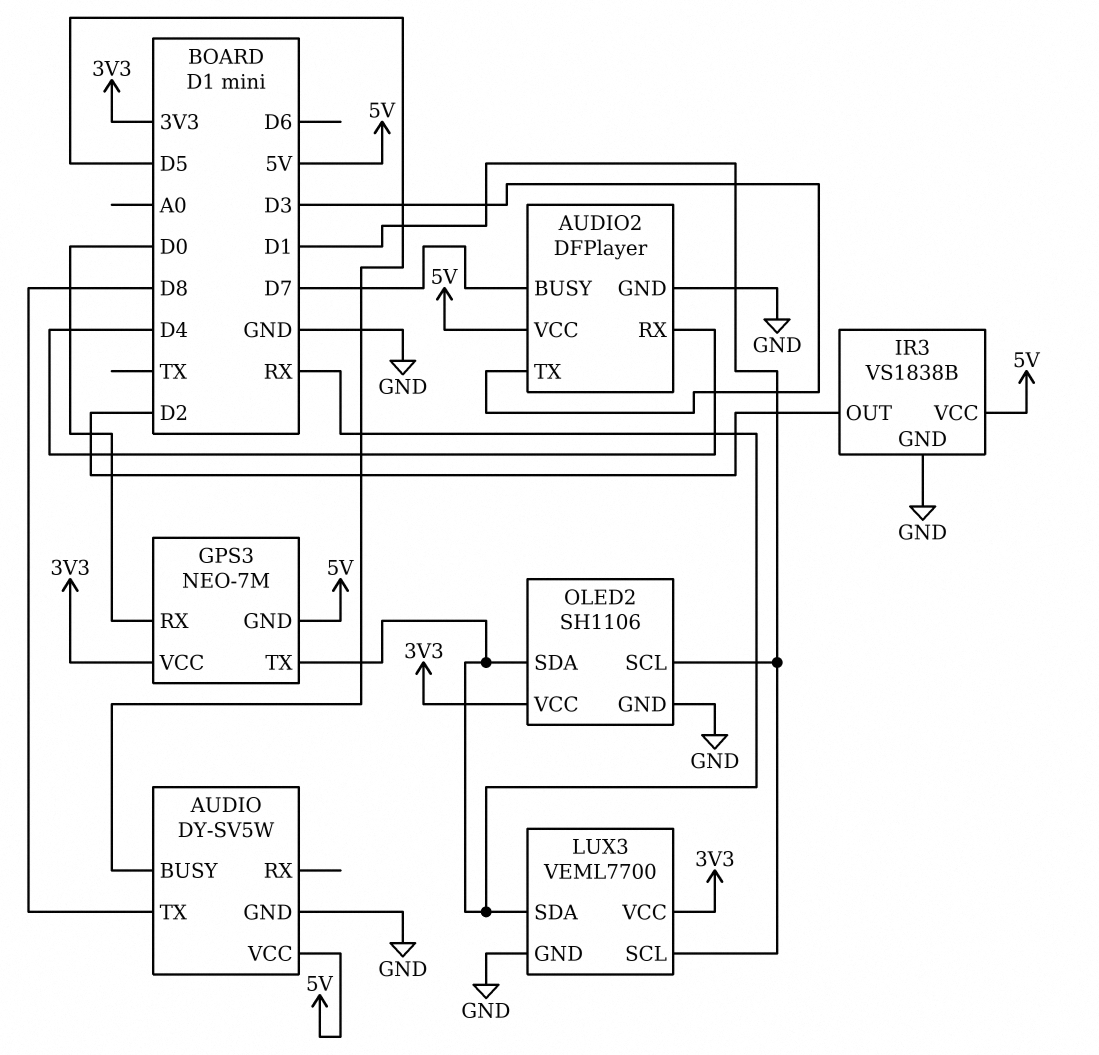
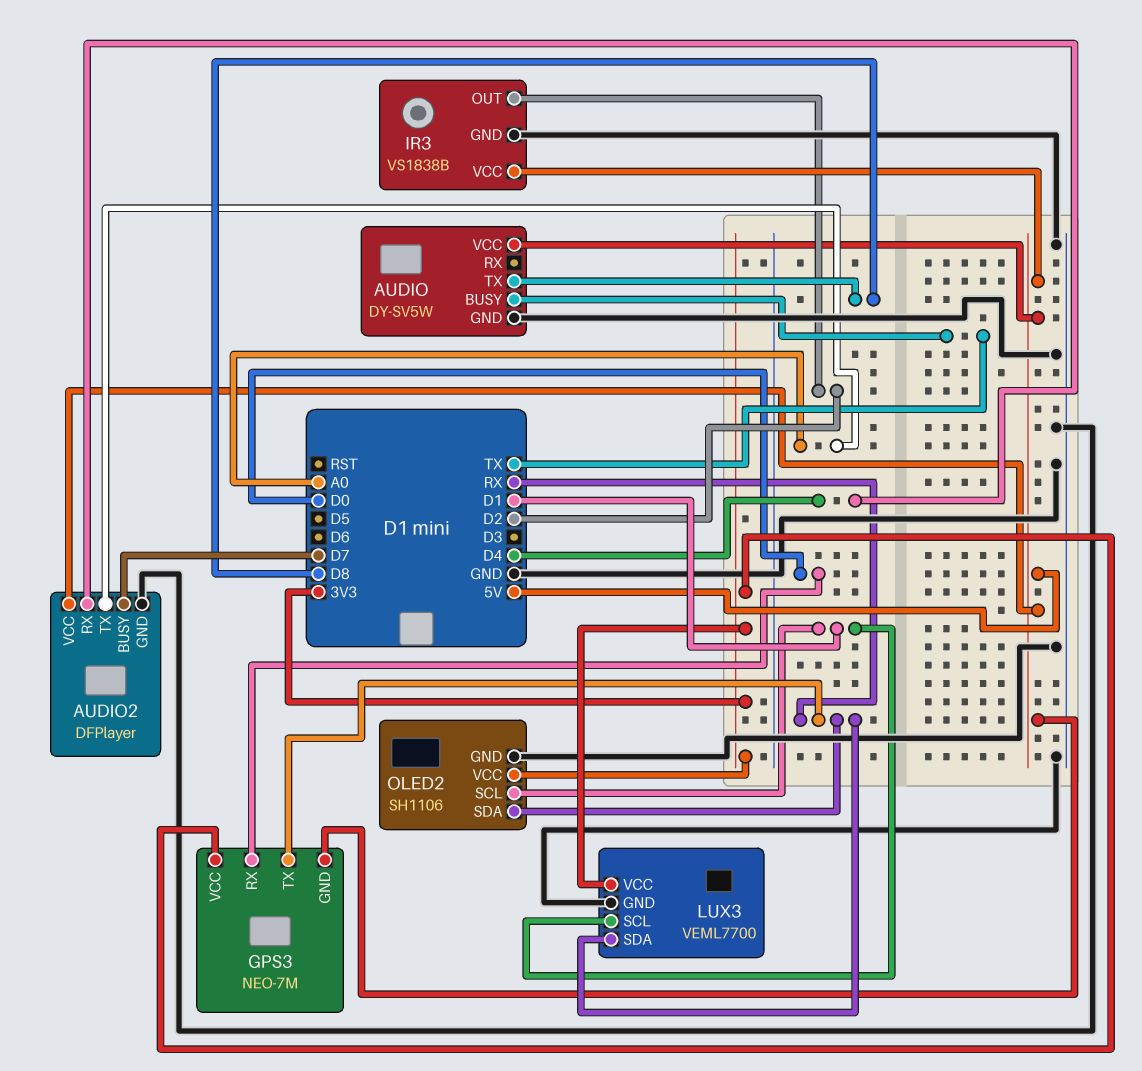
AUDIO pin BUSY: D5 -> TX
AUDIO2 pin TX: D3 -> A0

